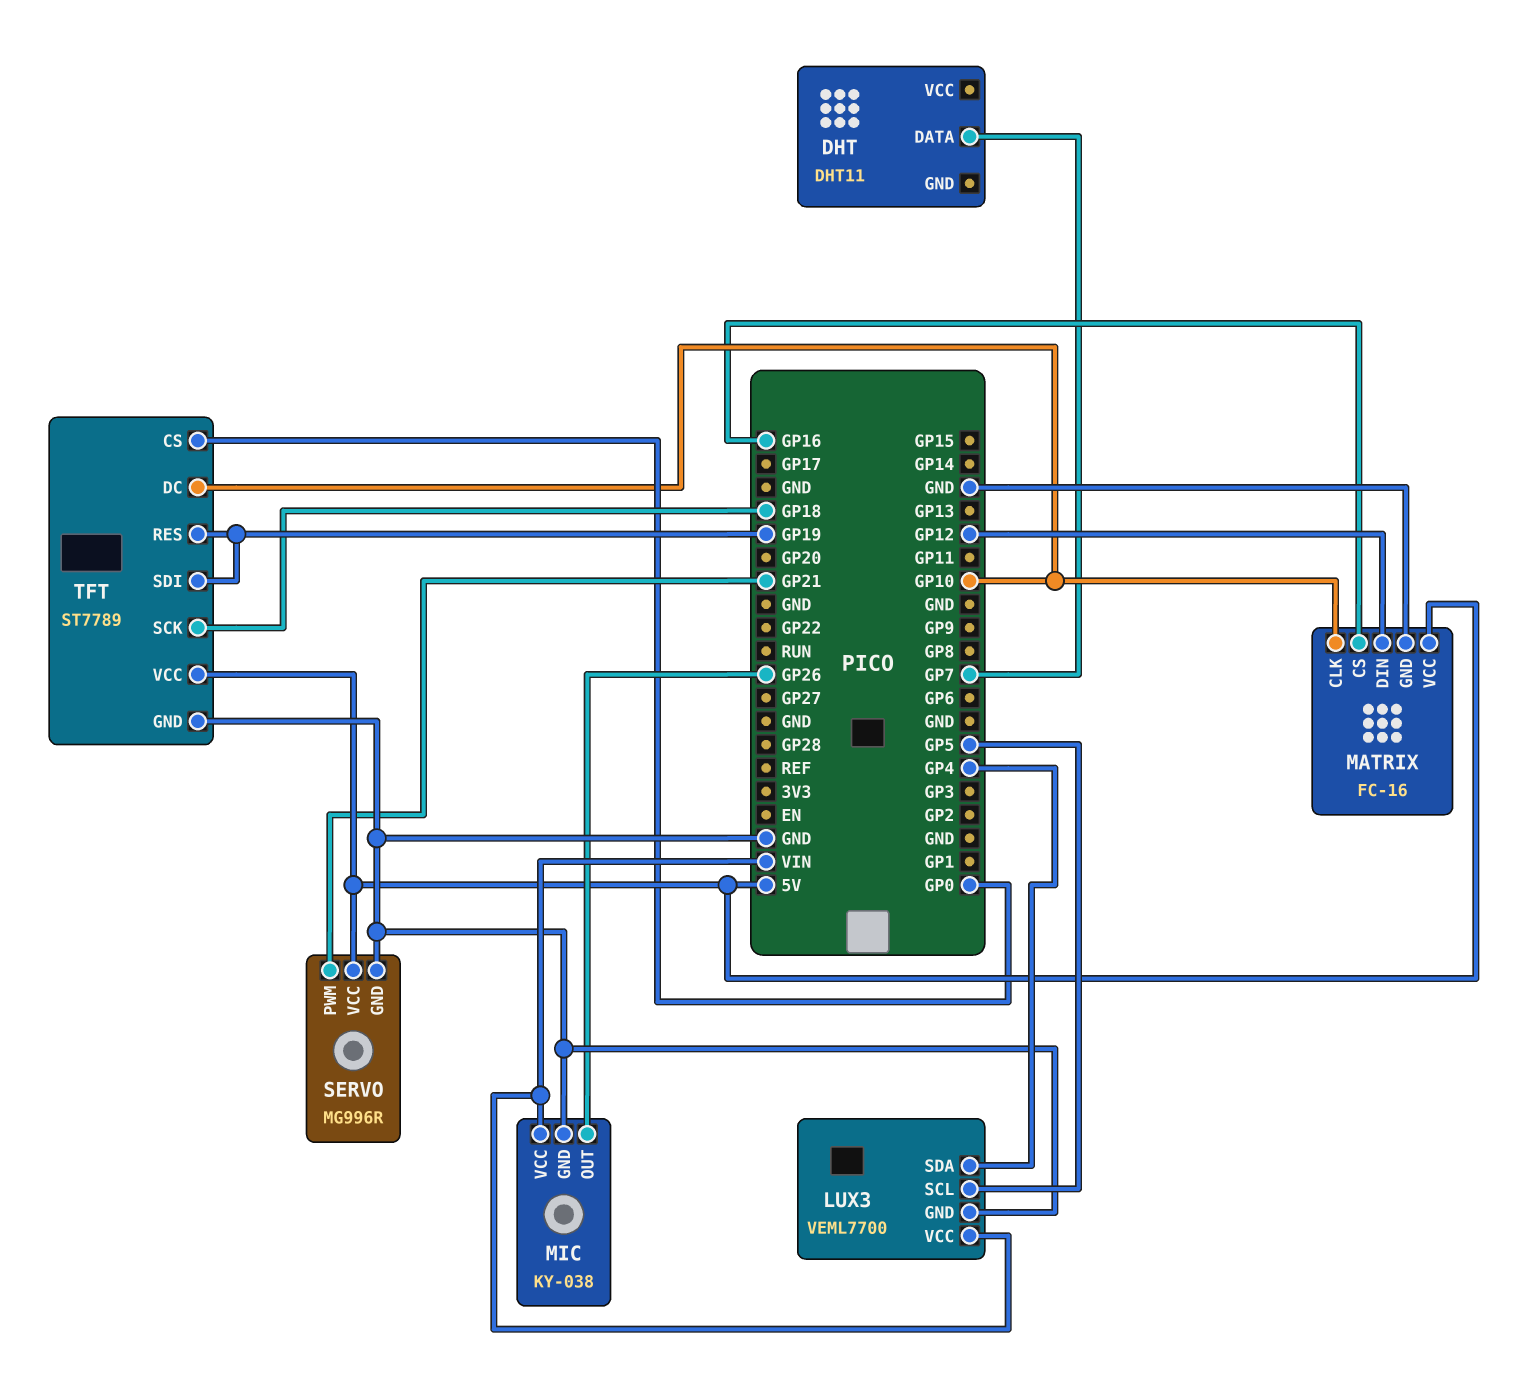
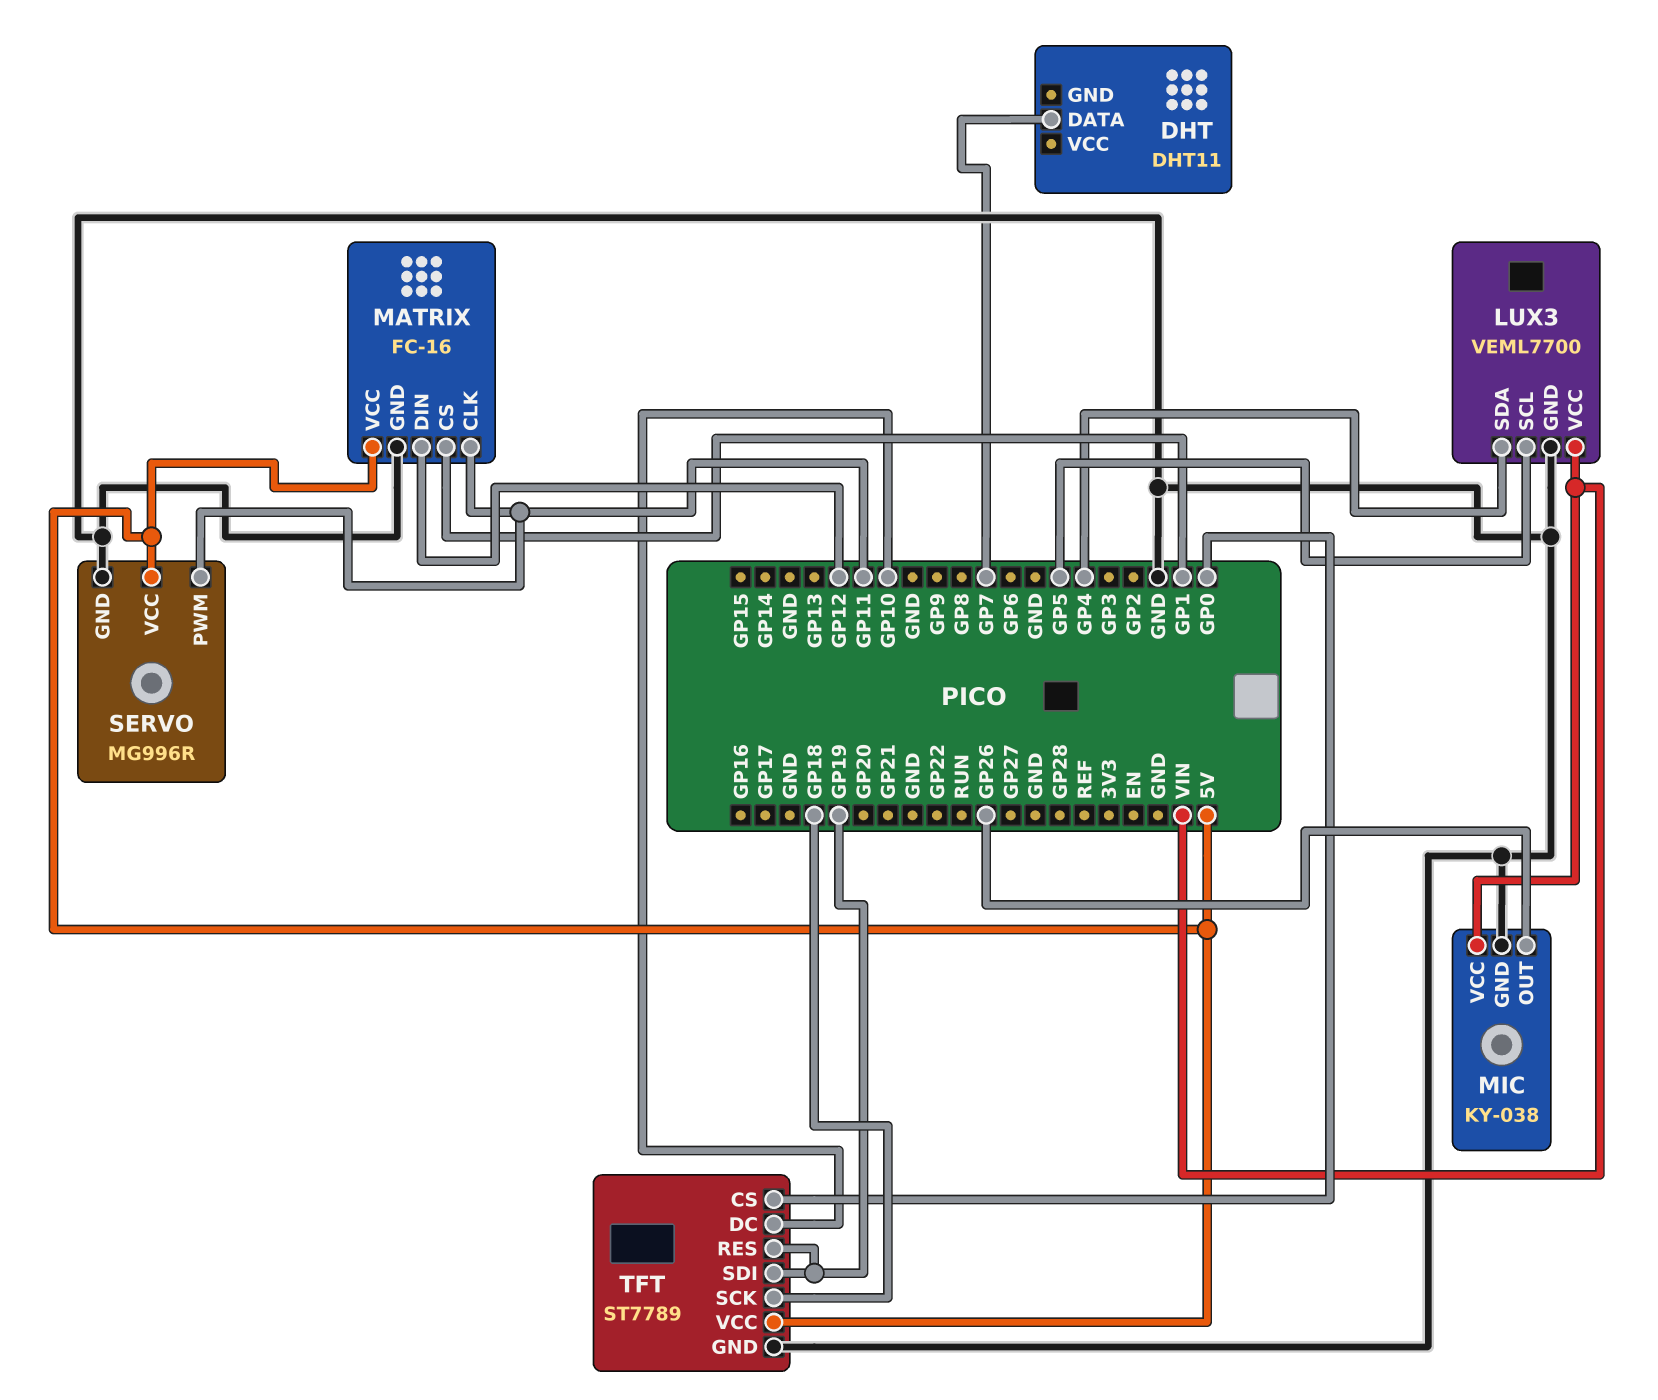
MATRIX pin CLK: GP10 -> GP11
MATRIX pin CS: GP16 -> GP1
SERVO pin PWM: GP21 -> GP11

